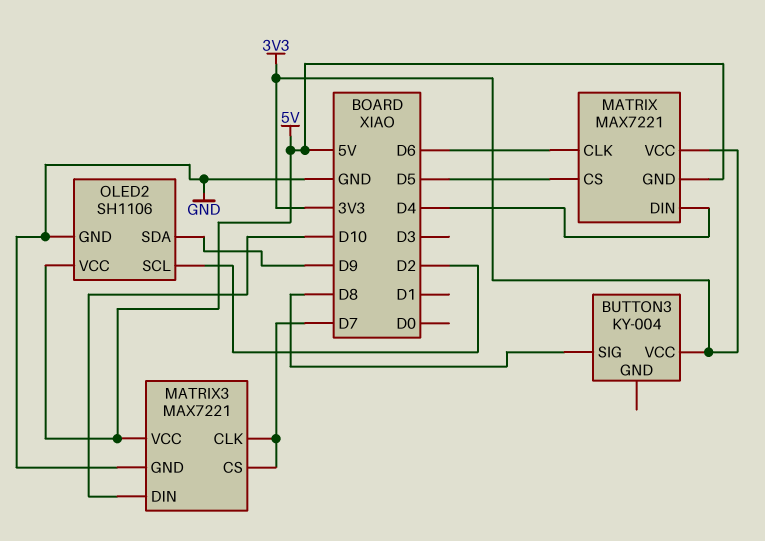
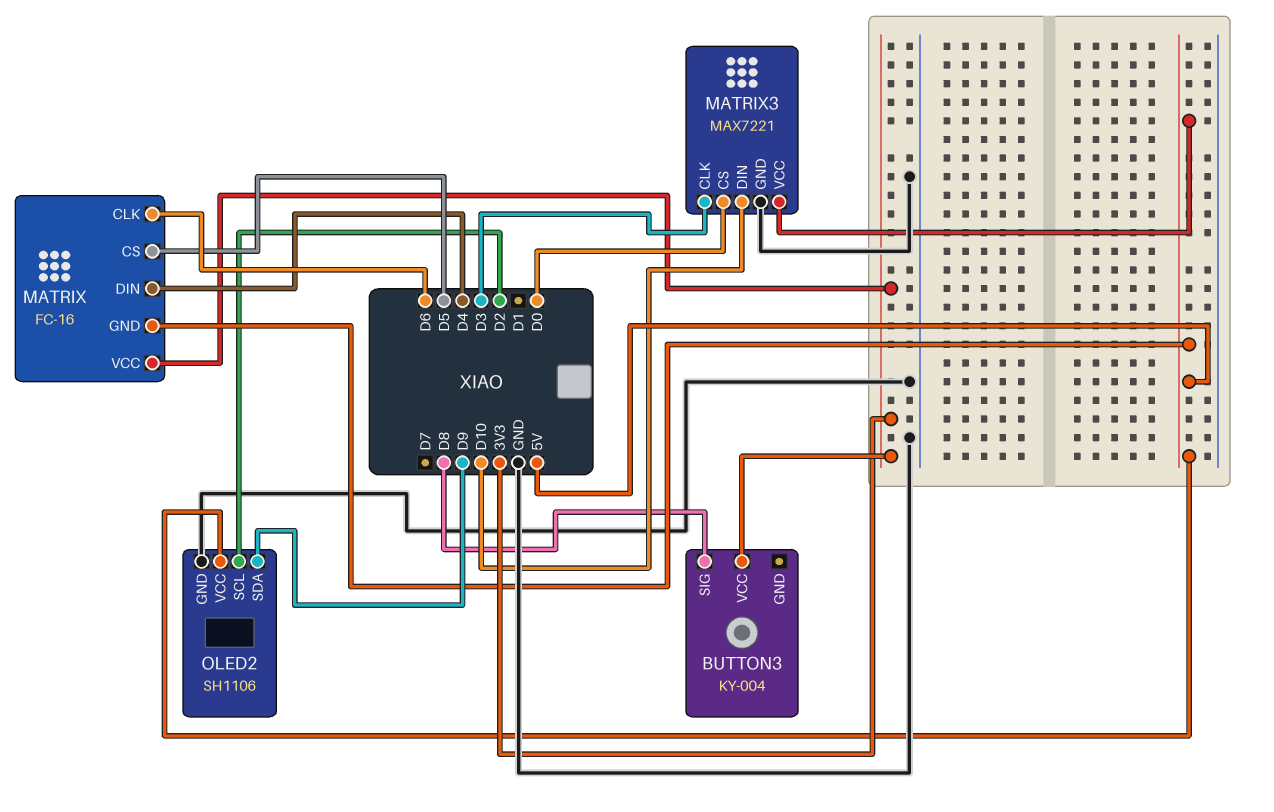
MATRIX: MAX7221 -> FC-16
MATRIX3 pin CLK: D7 -> D3
MATRIX3 pin CS: D7 -> D0

